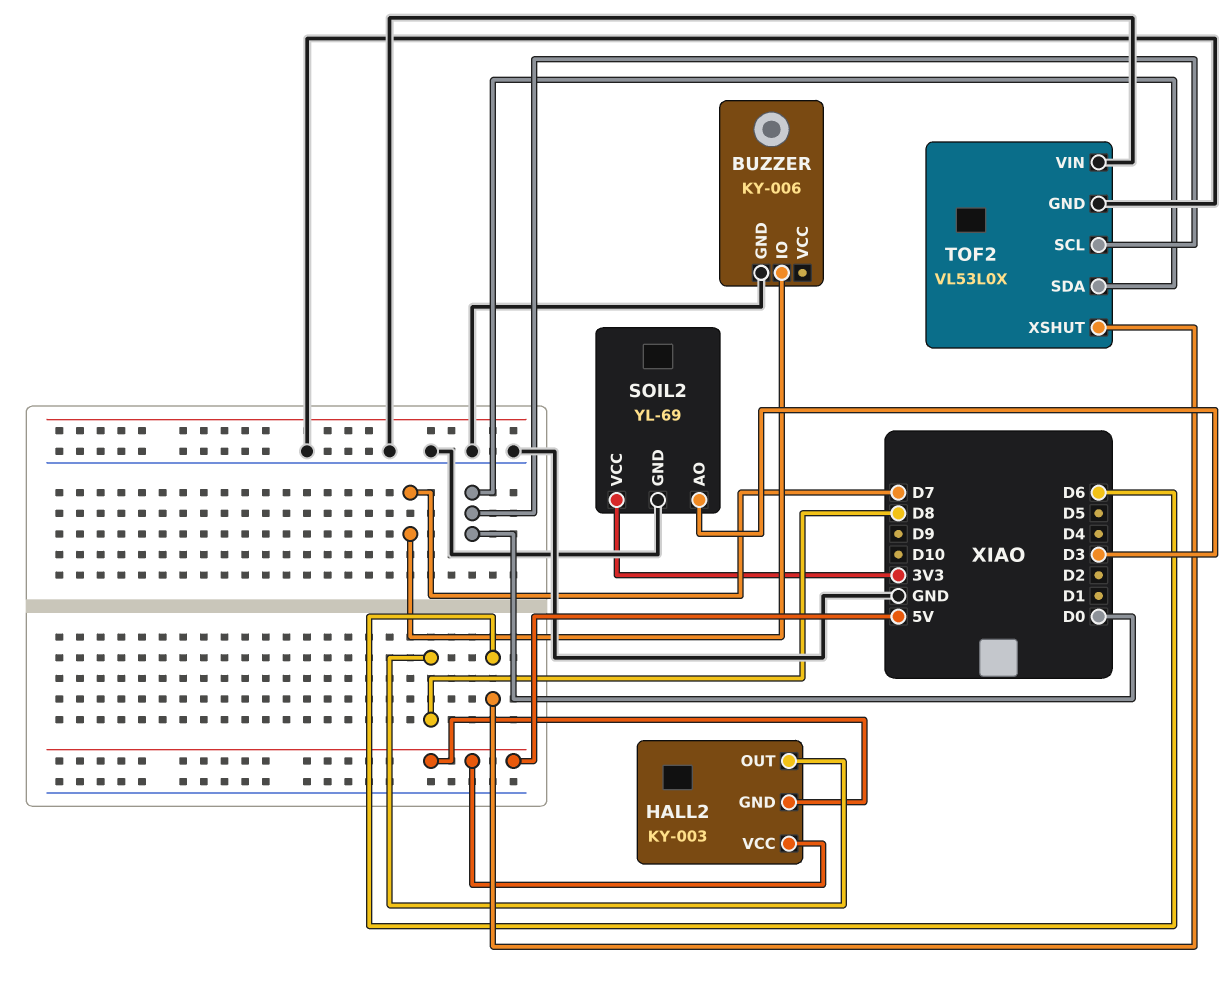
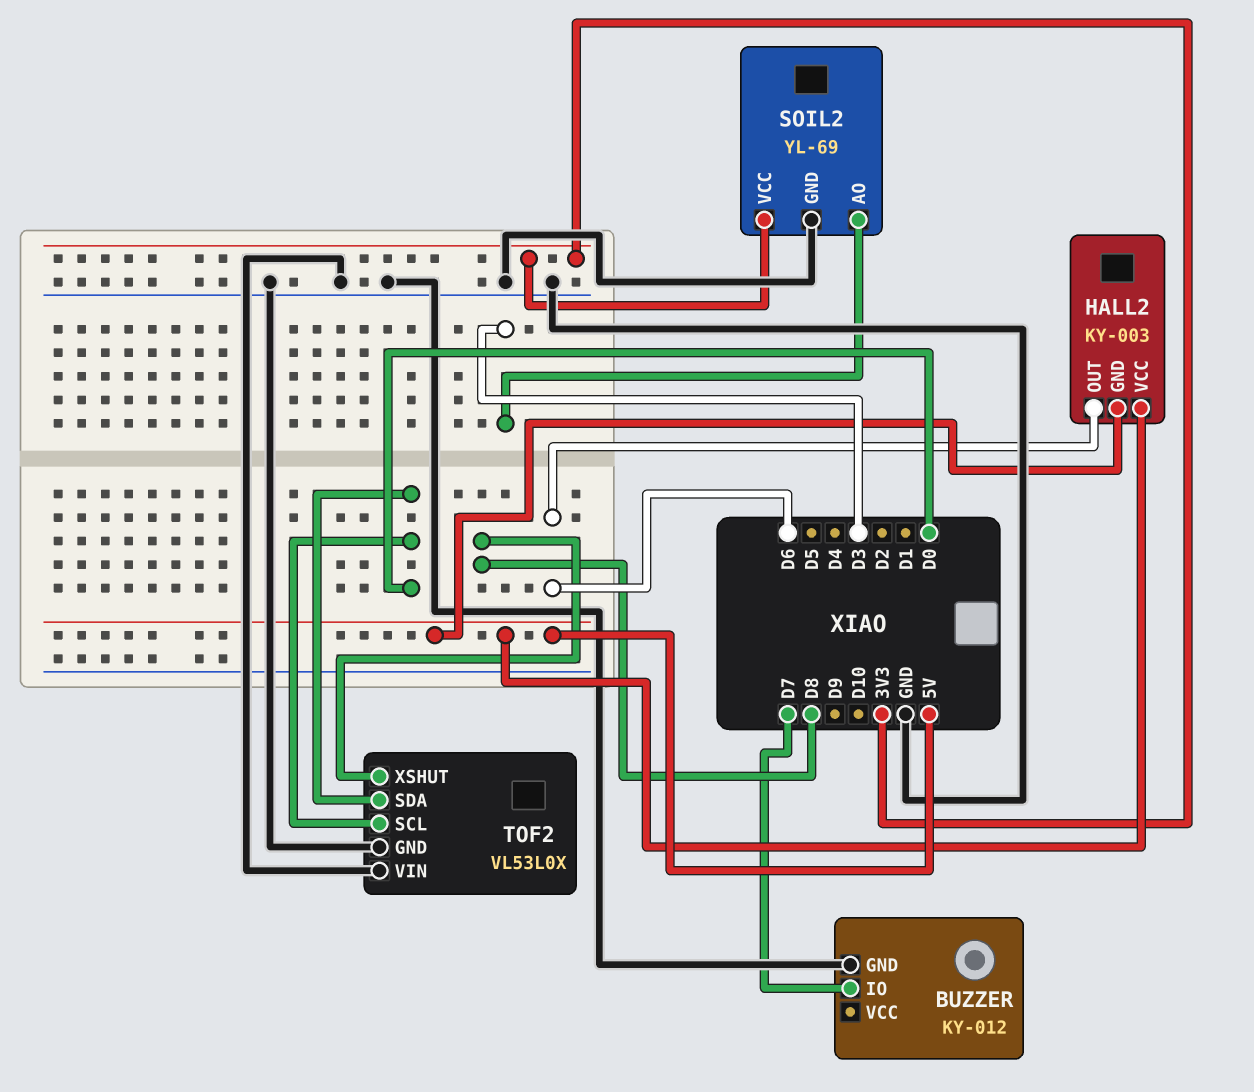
BUZZER: KY-006 -> KY-012
HALL2 pin OUT: D8 -> D6
TOF2 pin XSHUT: D6 -> D8

